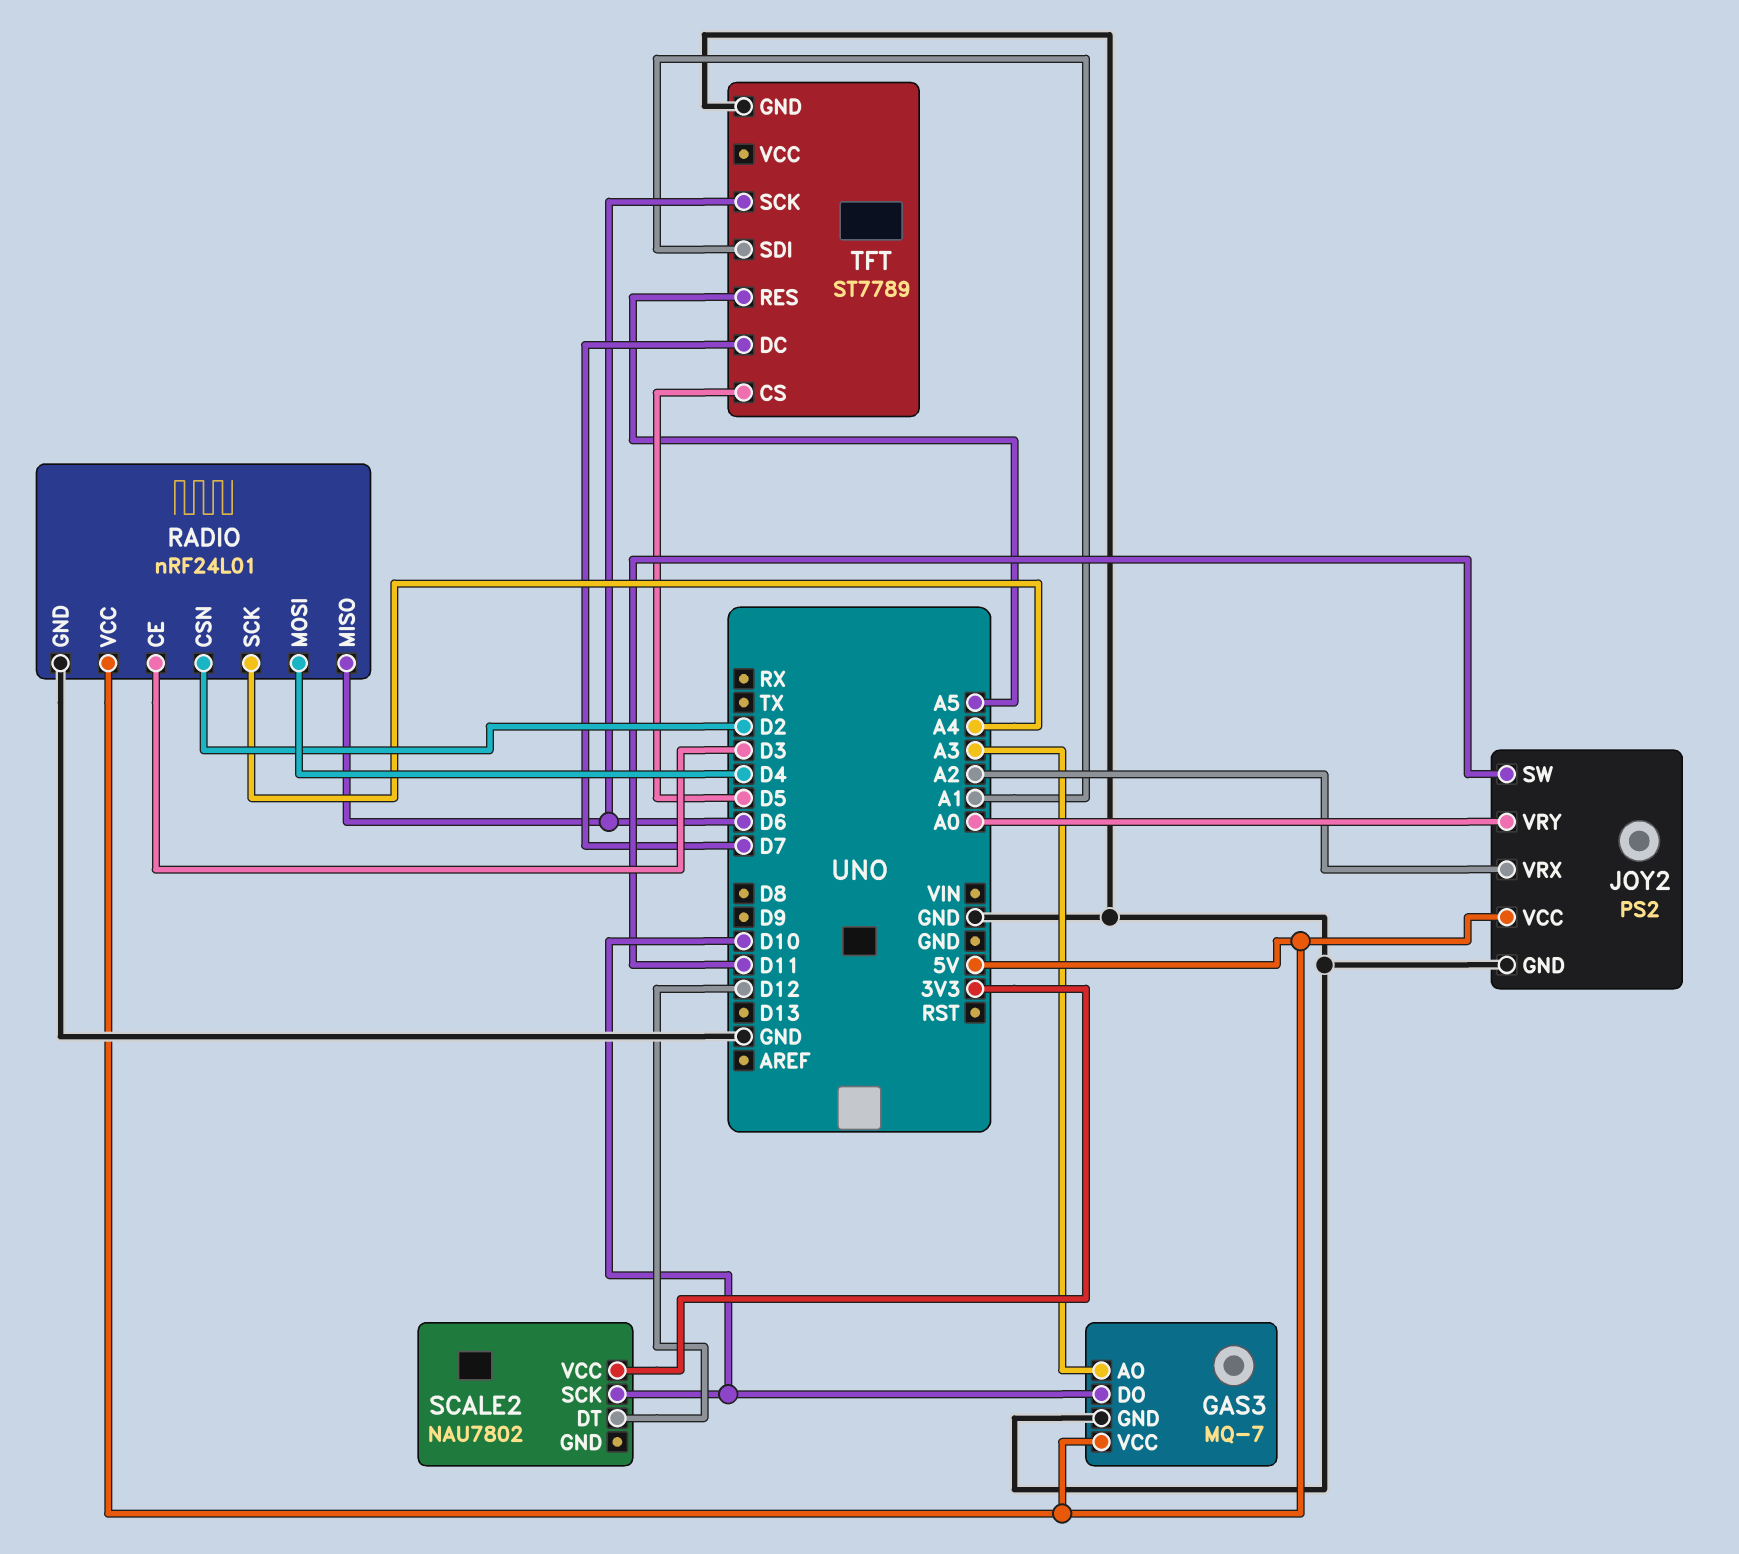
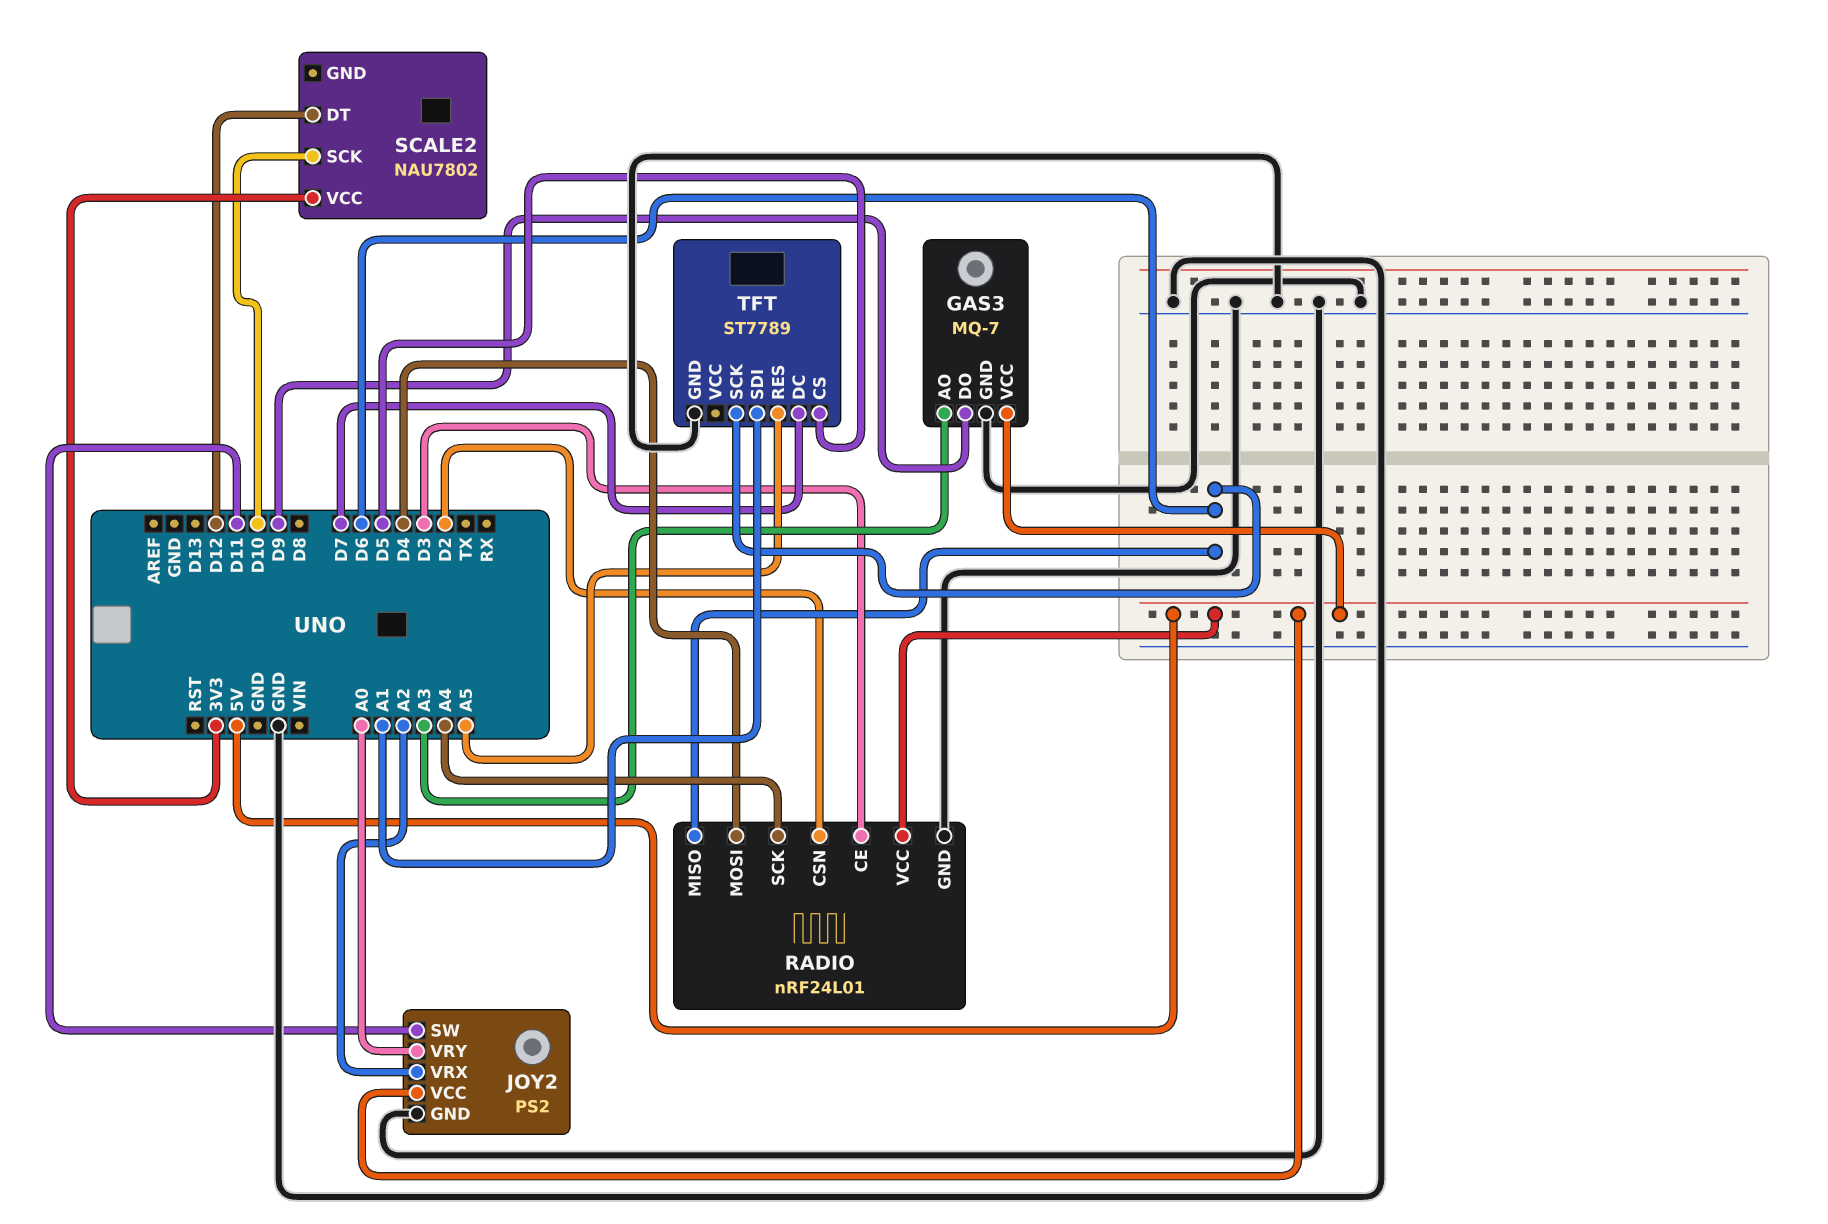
GAS3 pin DO: D10 -> D9

